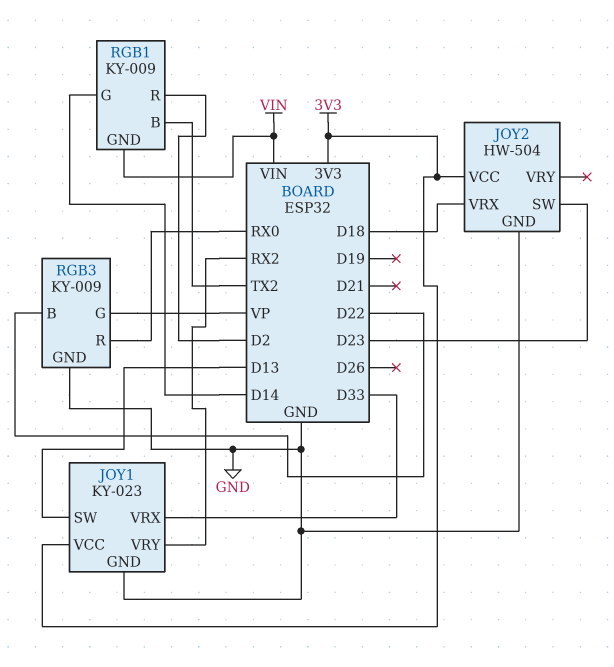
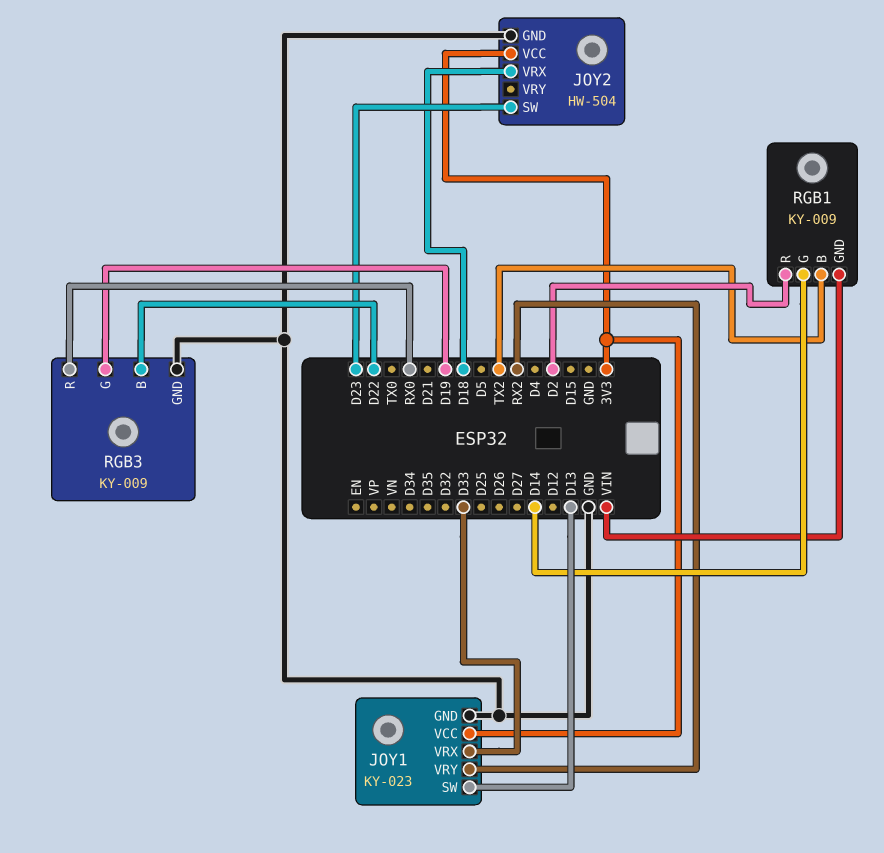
RGB3 pin G: VP -> D19

